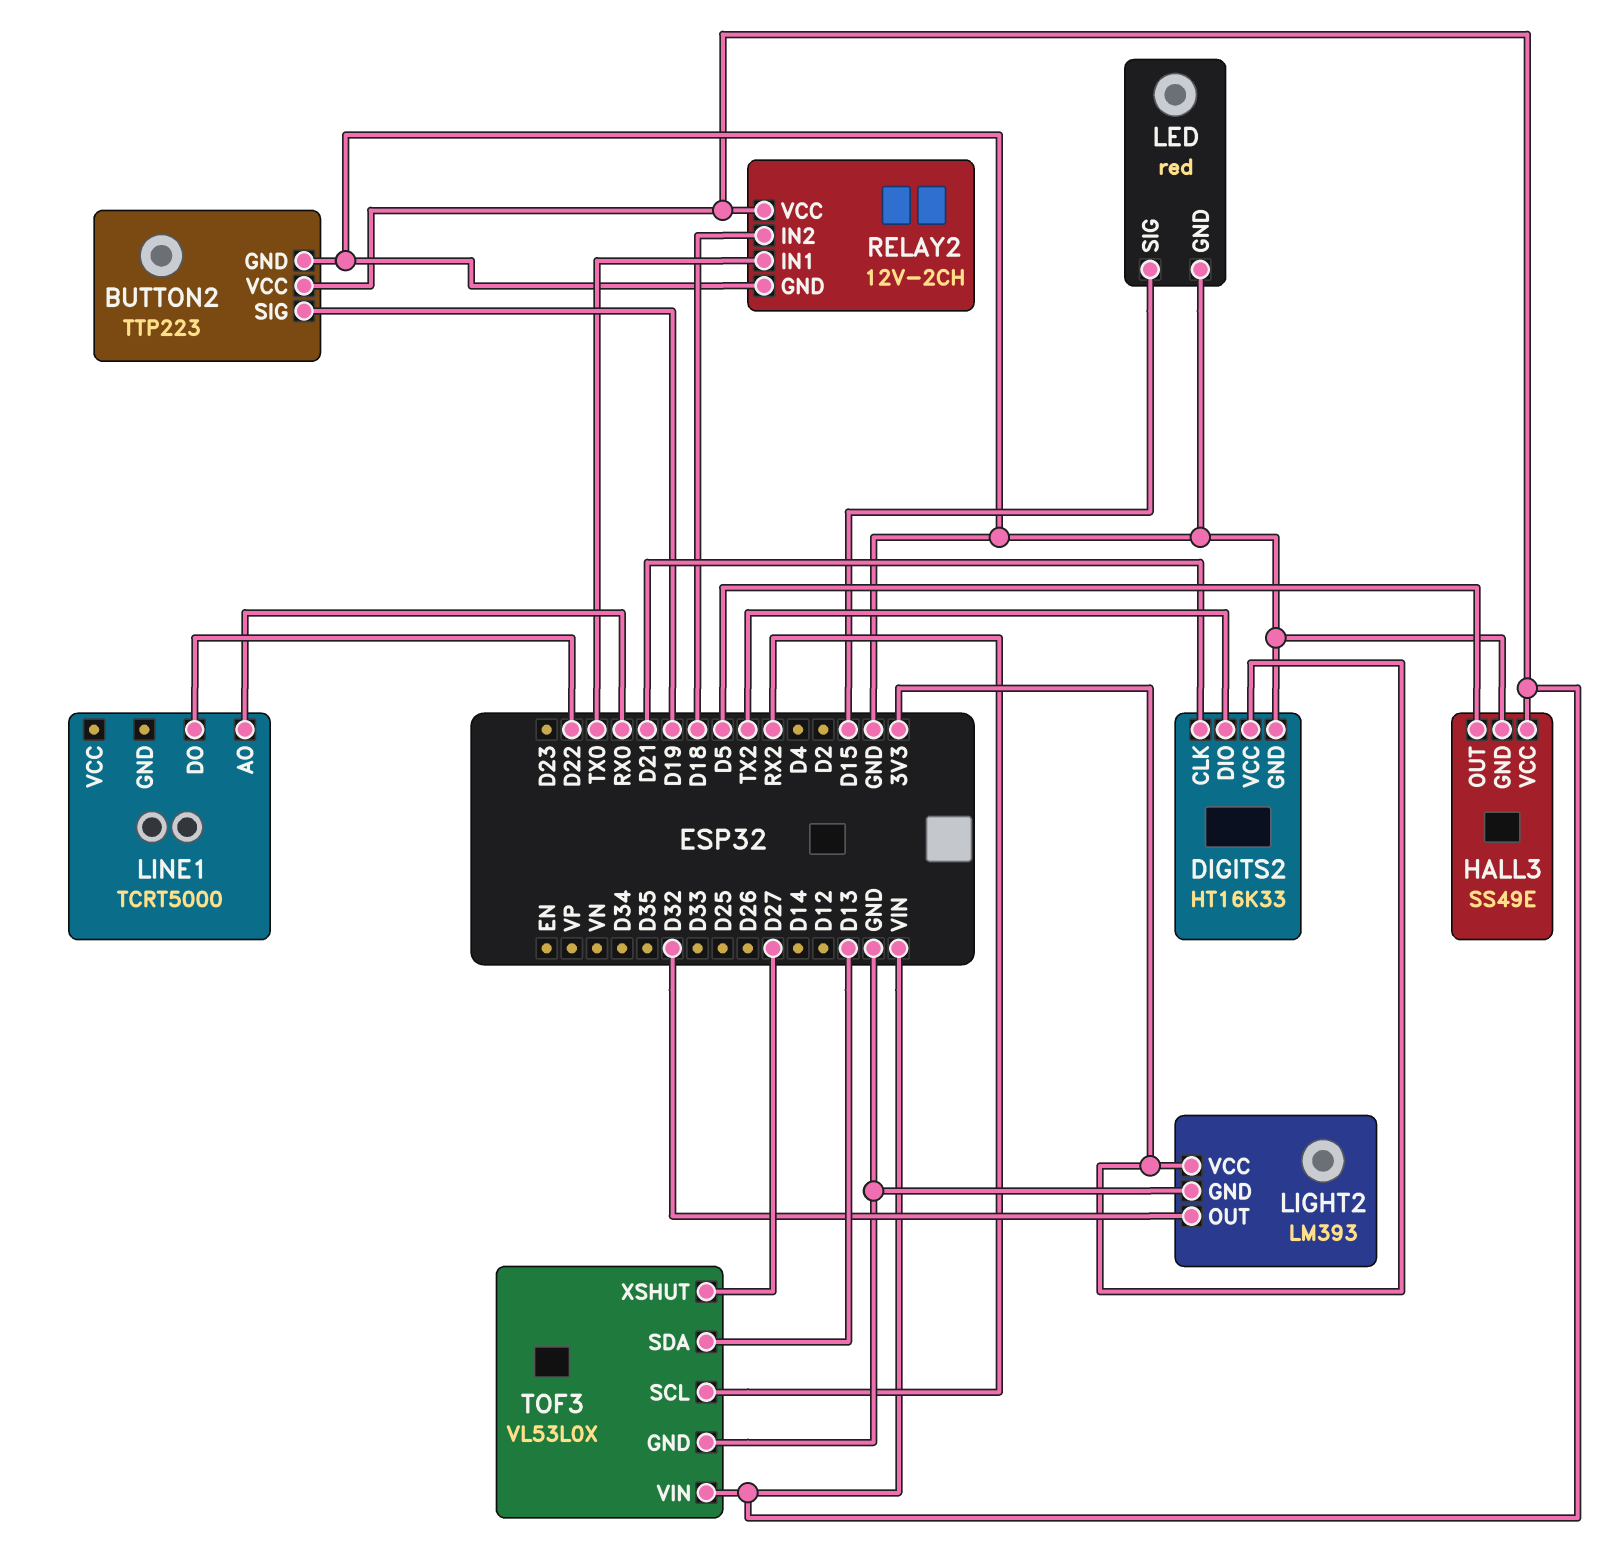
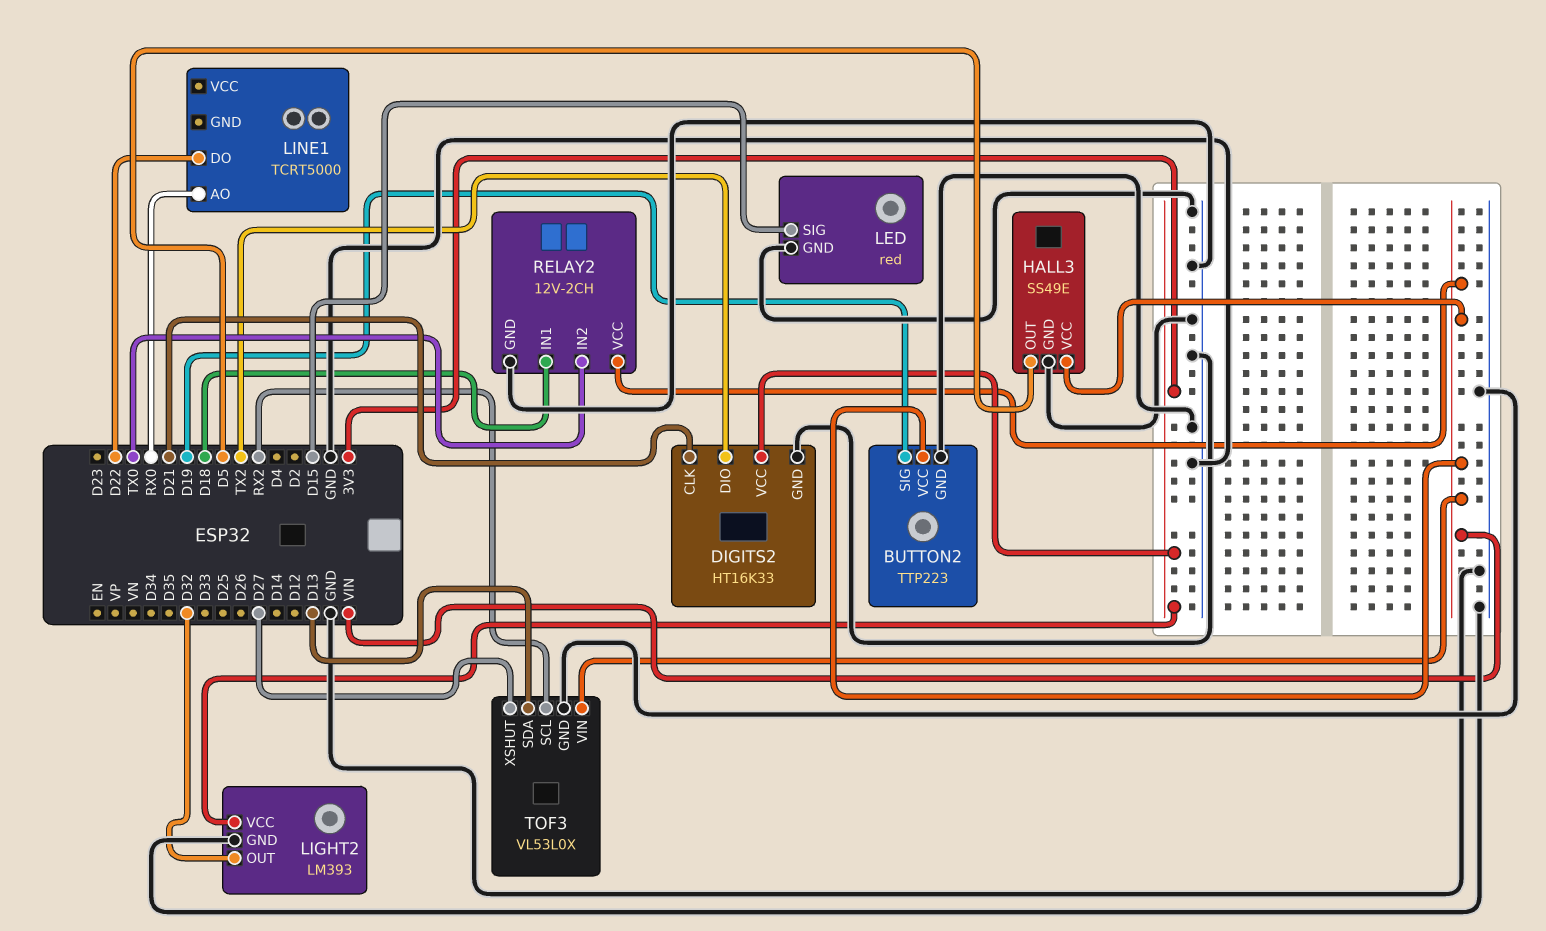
RELAY2 pin IN1: TX0 -> D18
RELAY2 pin IN2: D18 -> TX0

